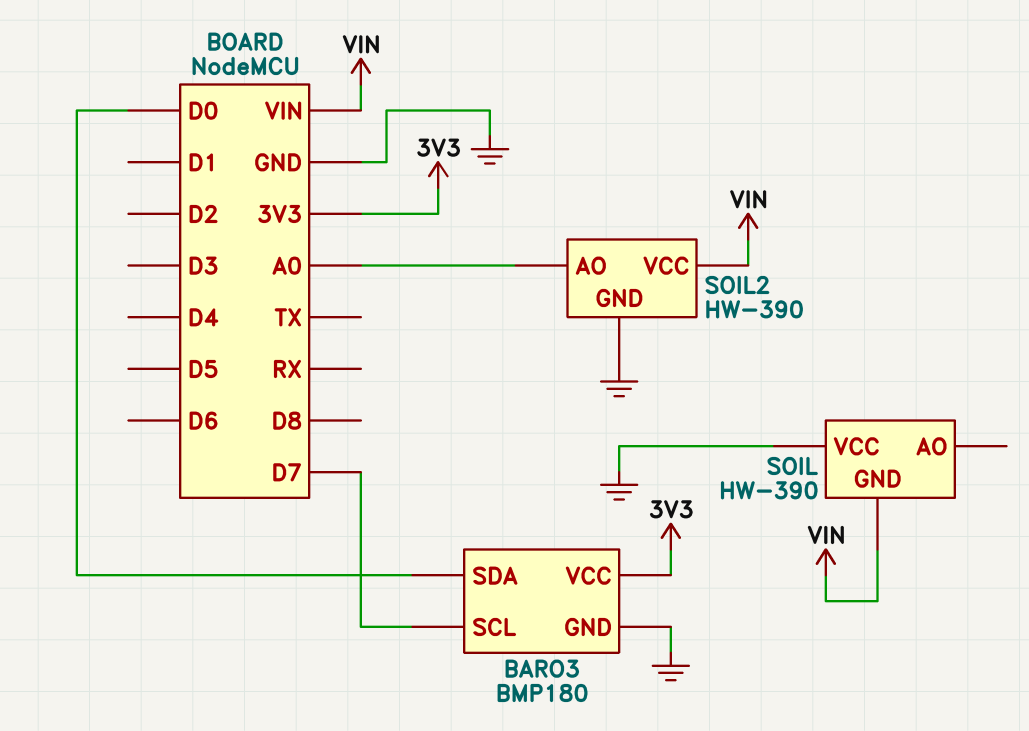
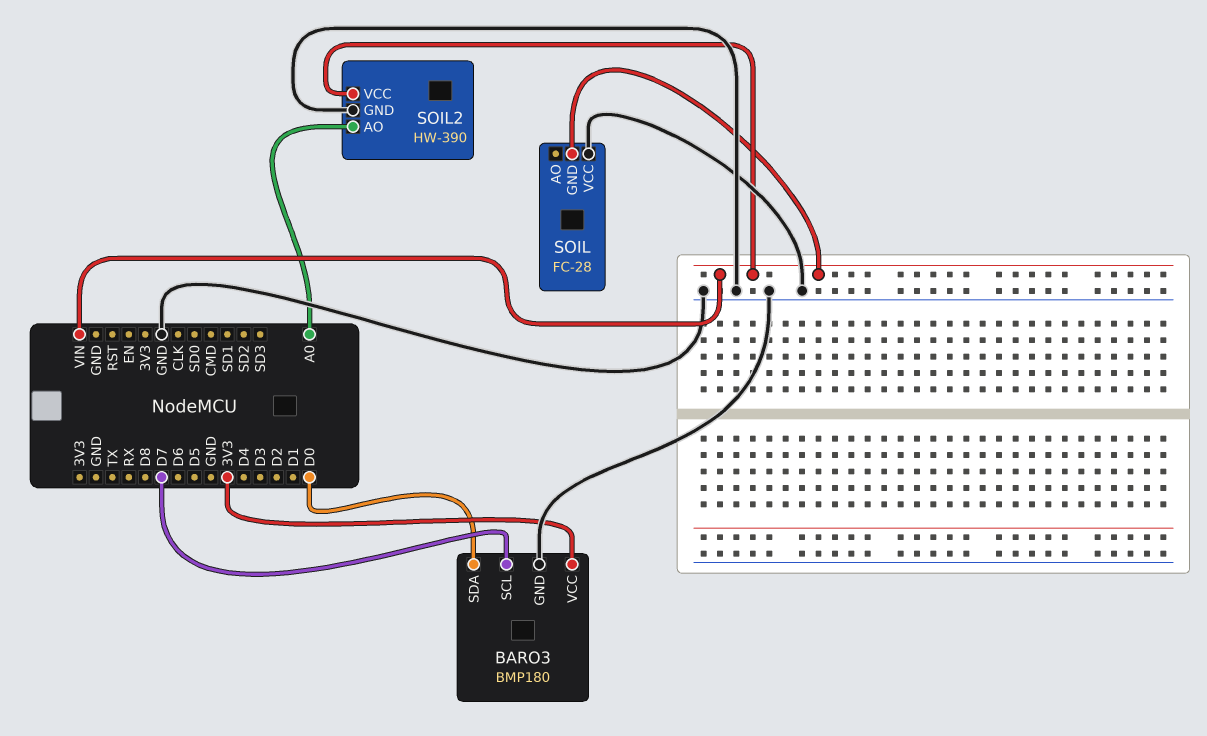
SOIL: HW-390 -> FC-28

